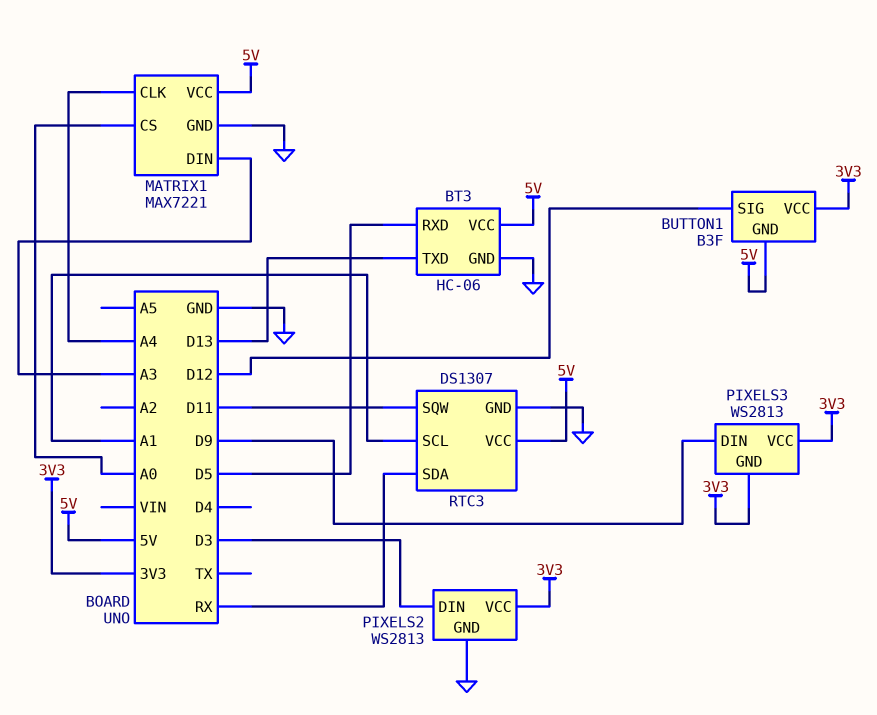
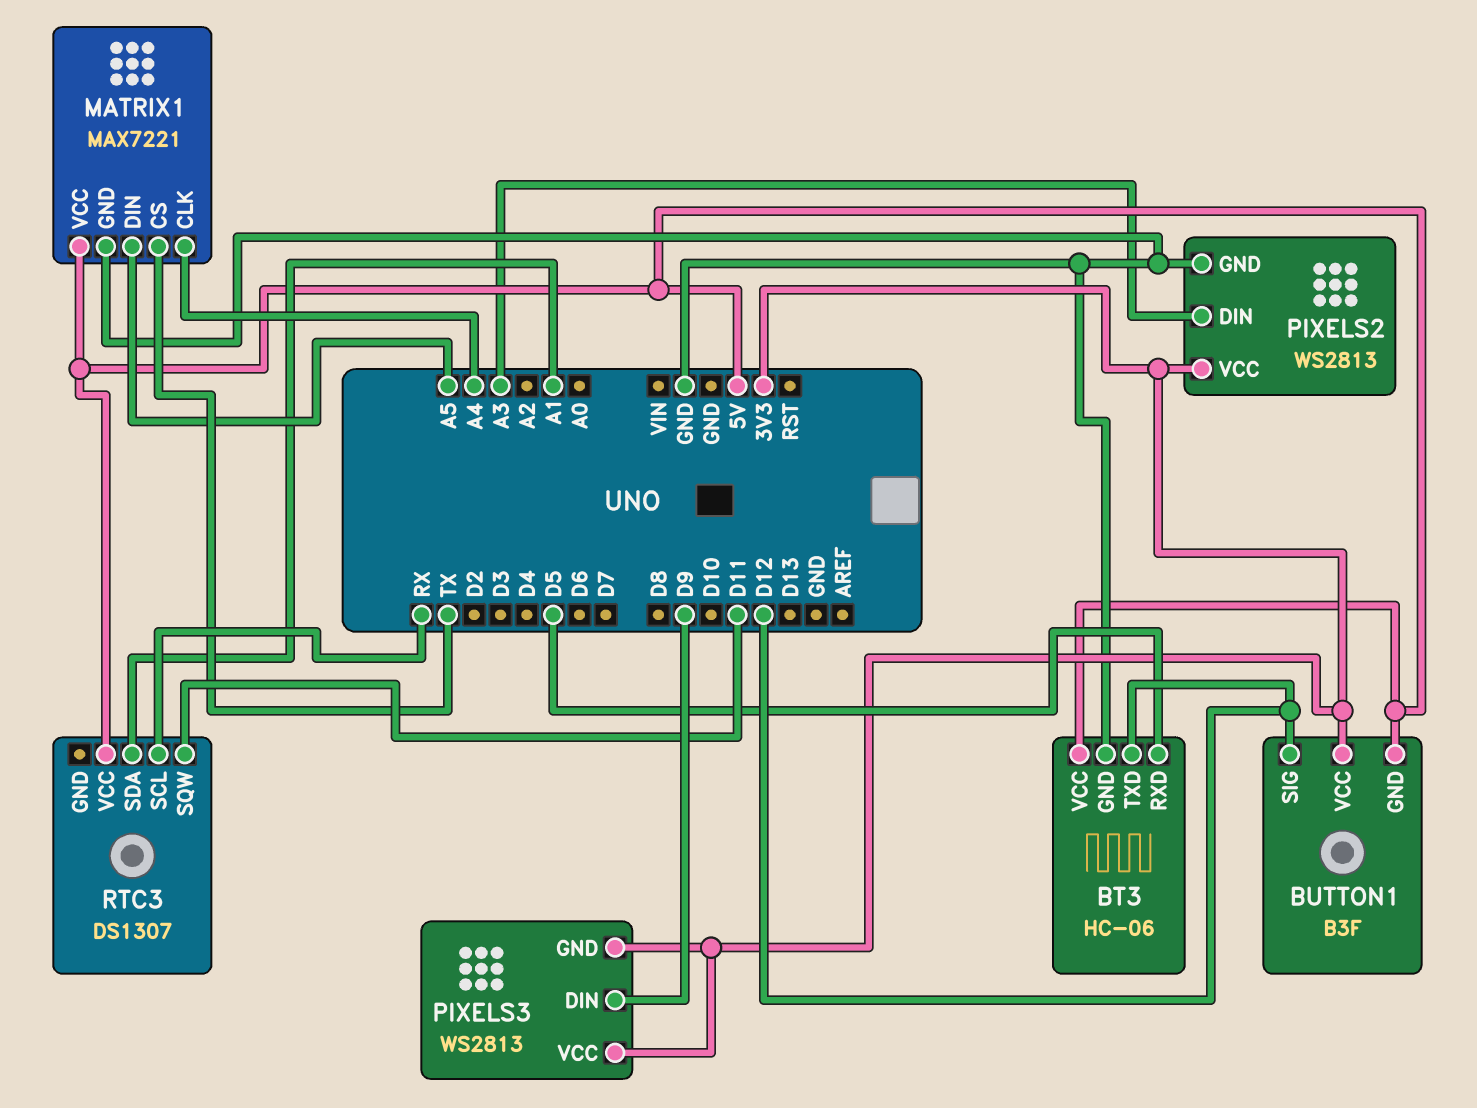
BT3 pin TXD: D13 -> D12
MATRIX1 pin CS: A0 -> TX
MATRIX1 pin DIN: A3 -> A5
PIXELS2 pin DIN: D3 -> A3
RTC3 pin GND: GND -> none
RTC3 pin SCL: A1 -> RX
RTC3 pin SDA: RX -> A1

